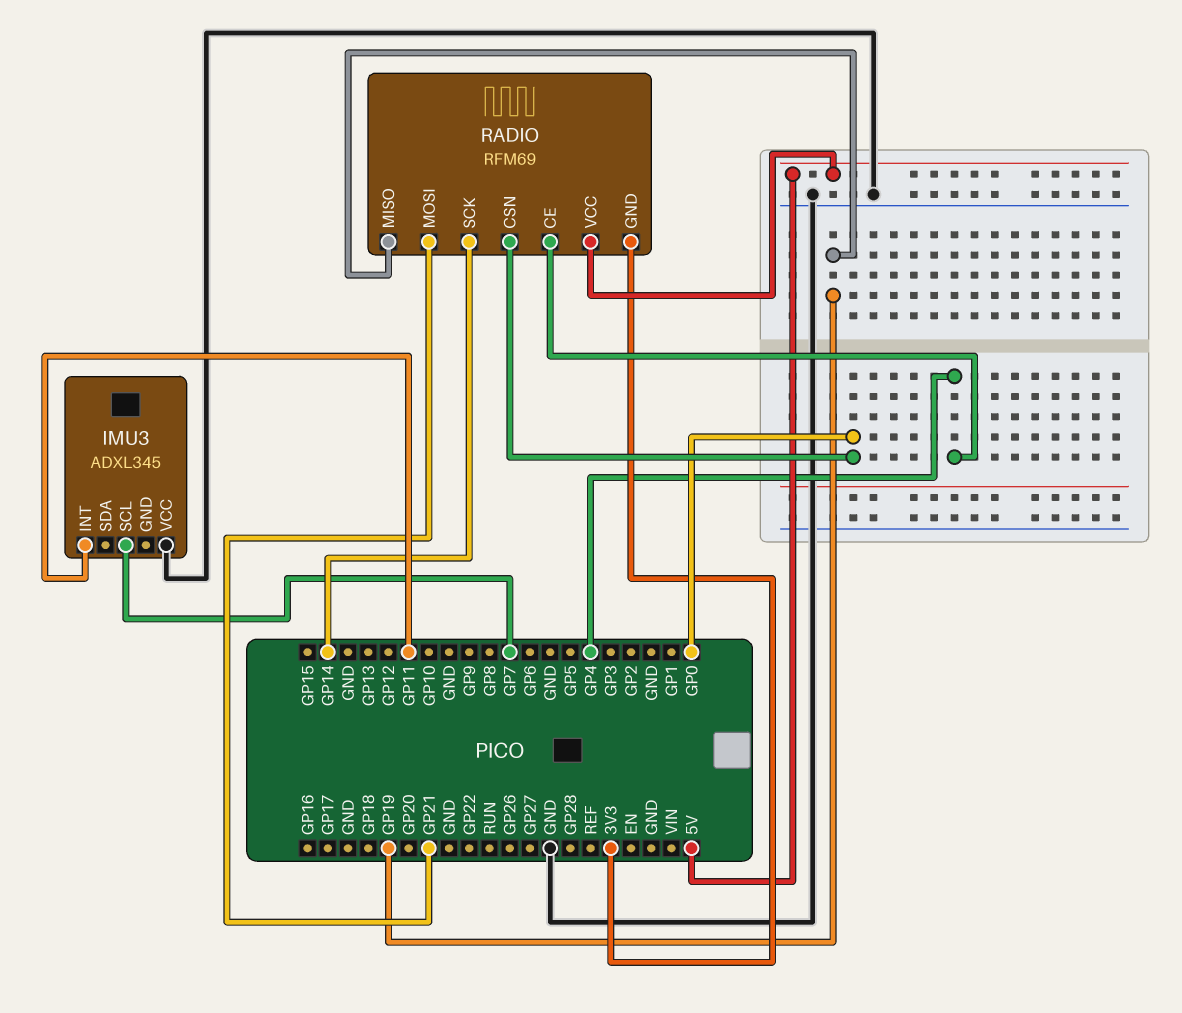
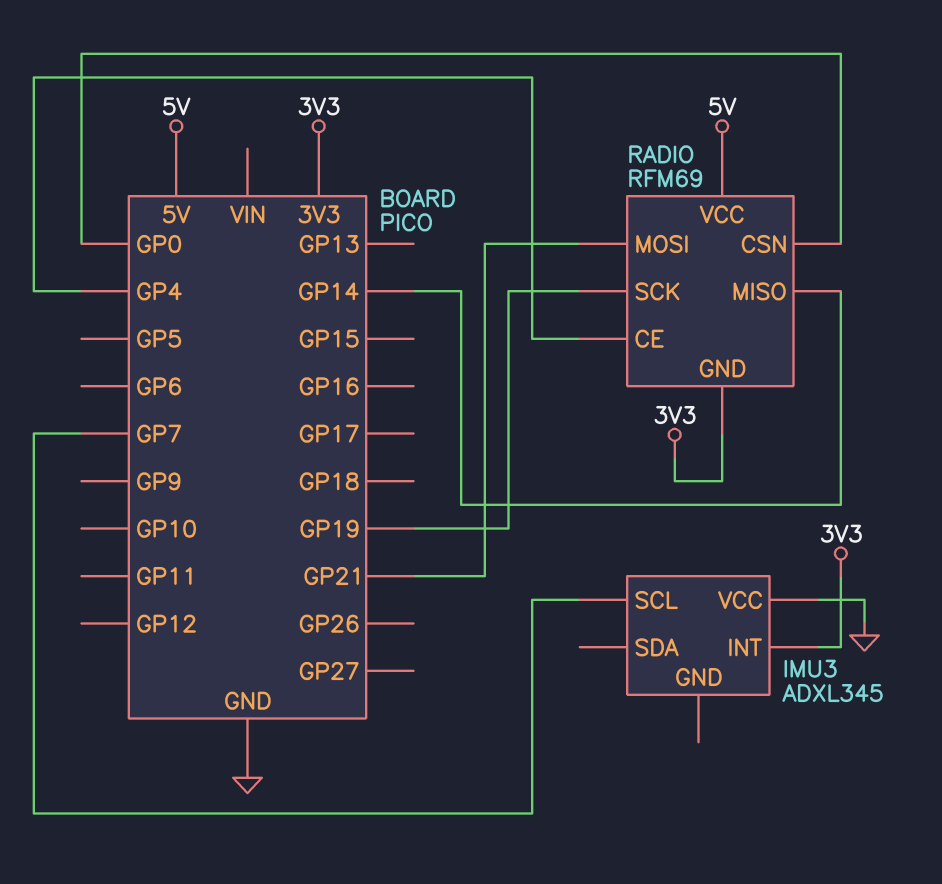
IMU3 pin INT: GP11 -> 3V3
RADIO pin MISO: GP19 -> GP14
RADIO pin SCK: GP14 -> GP19

